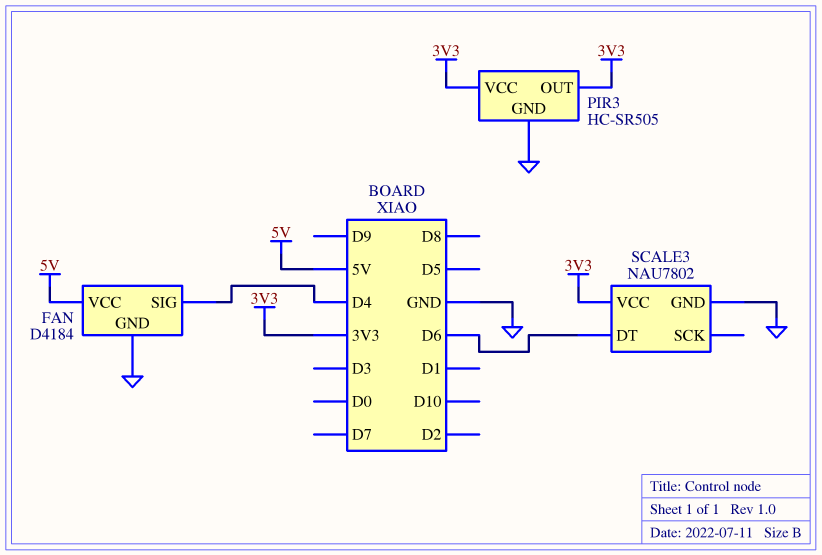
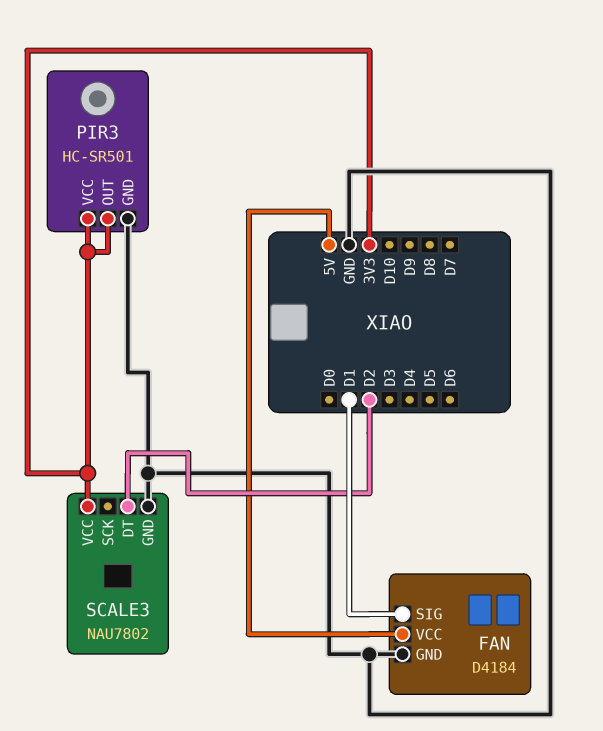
FAN pin SIG: D4 -> D1
PIR3: HC-SR505 -> HC-SR501
SCALE3 pin DT: D6 -> D2

